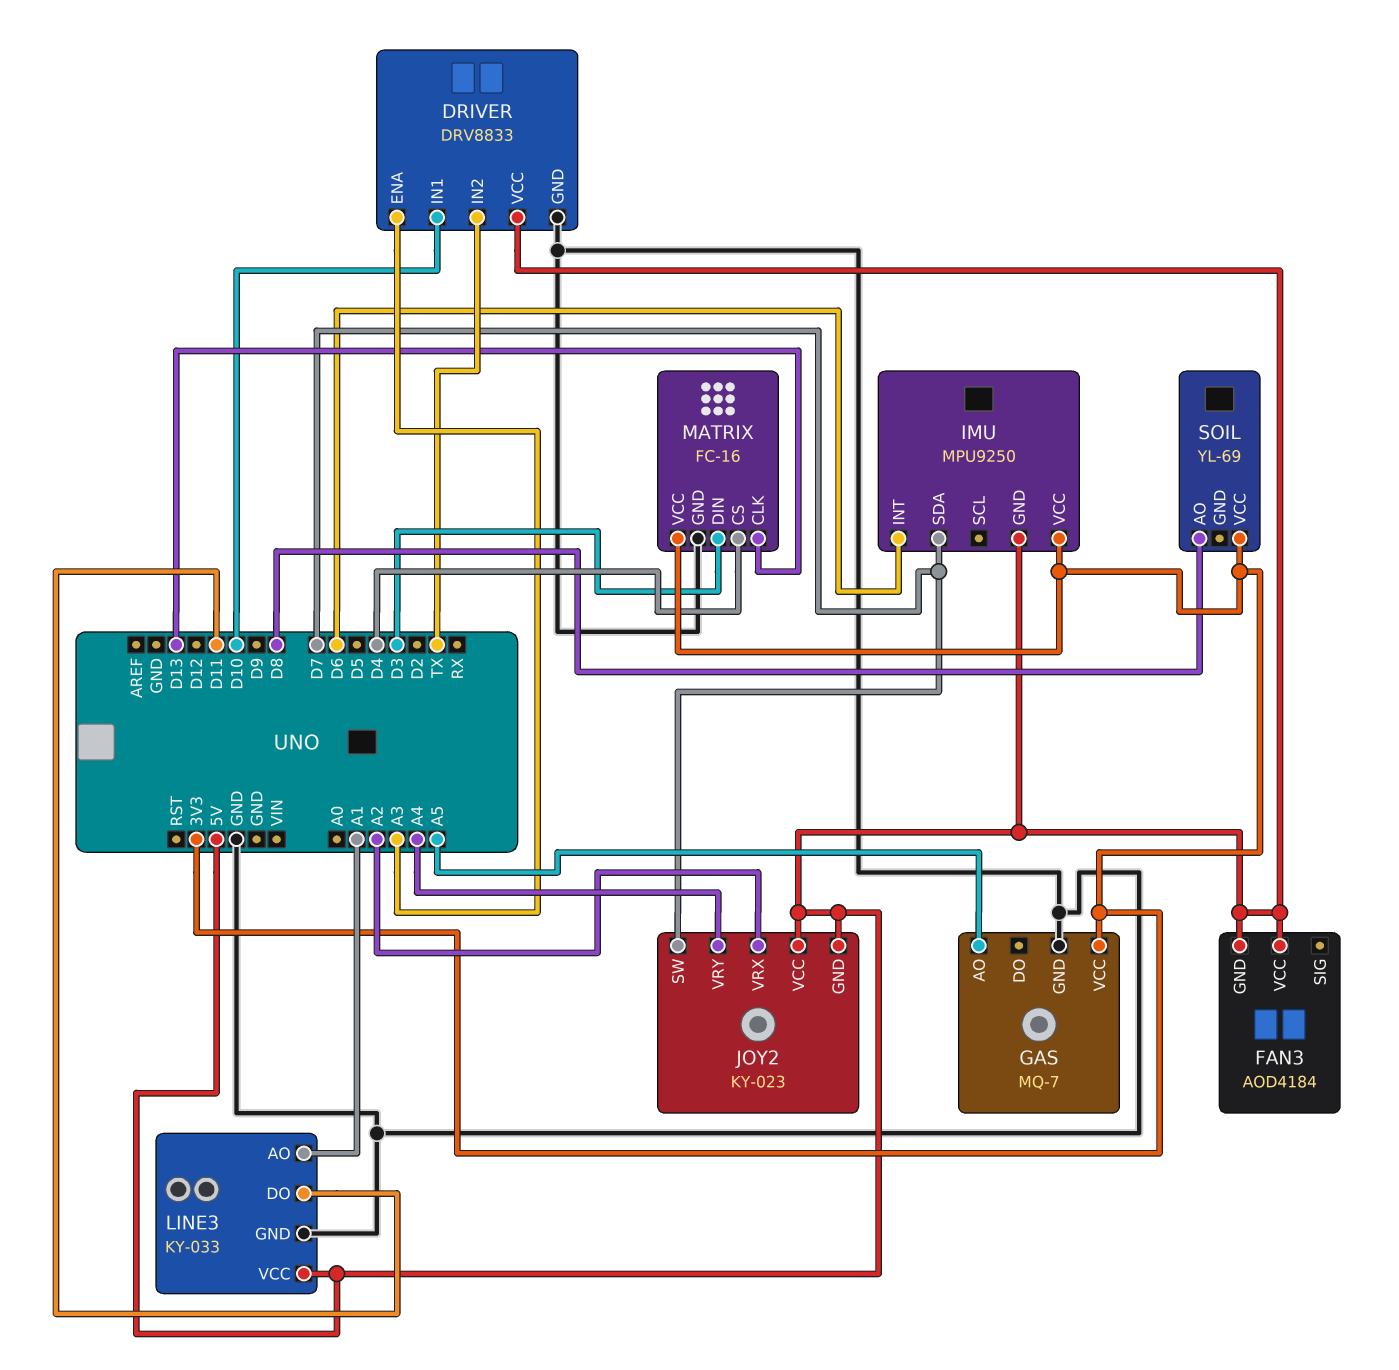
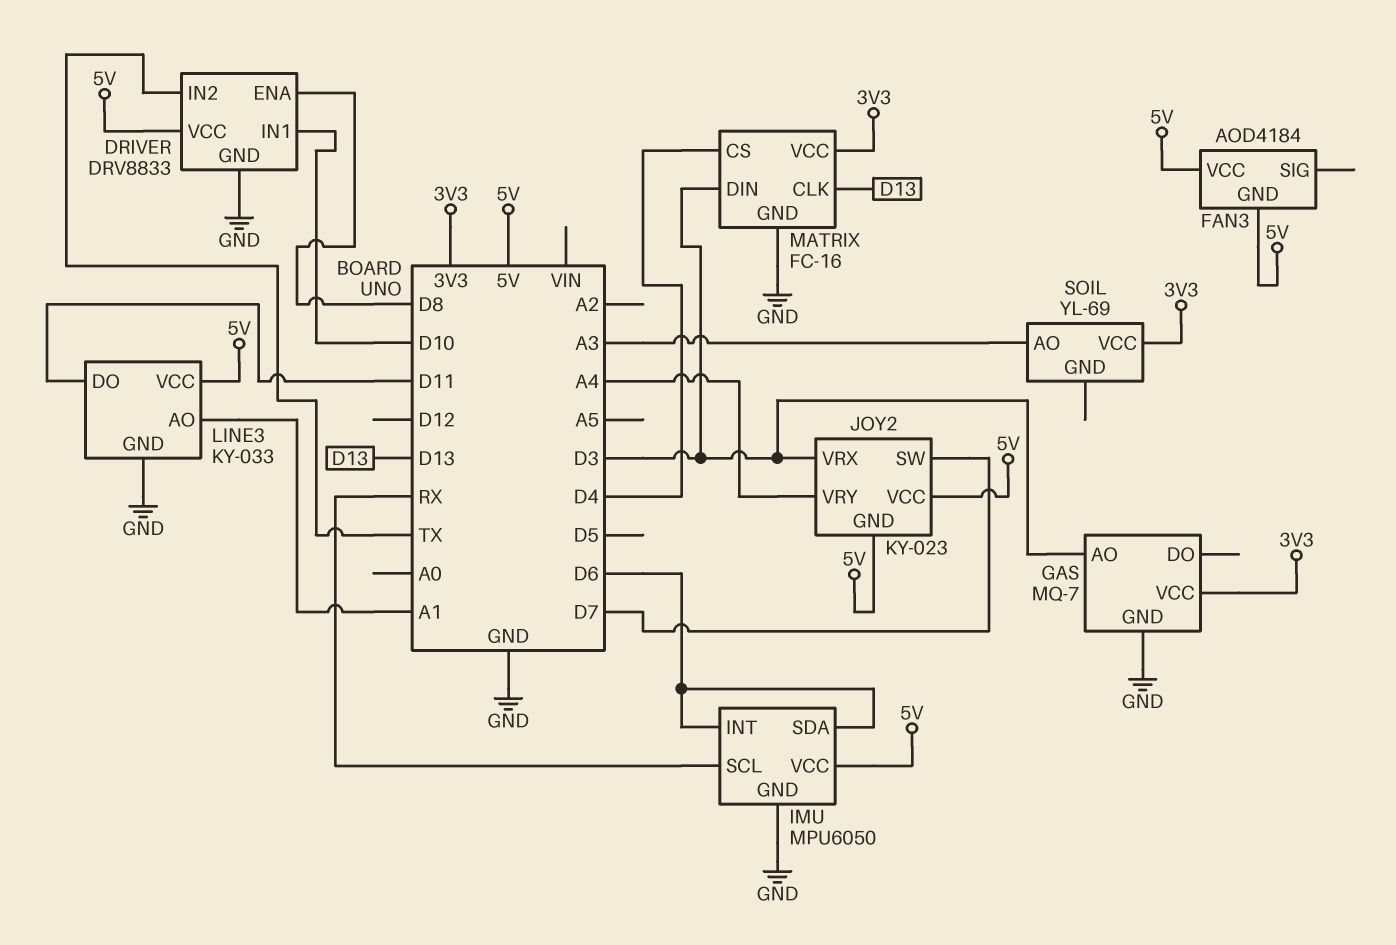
DRIVER pin ENA: A3 -> D8
GAS pin AO: A5 -> D3
IMU: MPU9250 -> MPU6050
IMU pin GND: 5V -> GND
IMU pin SCL: none -> RX
IMU pin SDA: D7 -> D6
IMU pin VCC: 3V3 -> 5V
JOY2 pin VRX: A2 -> D3
SOIL pin AO: D8 -> A3

